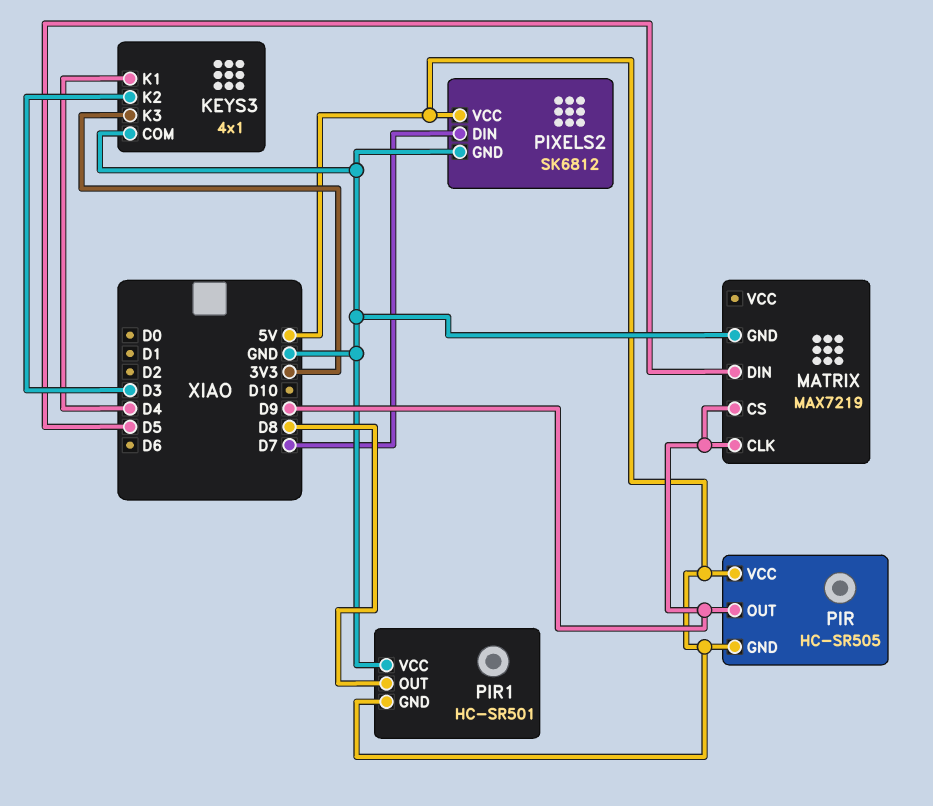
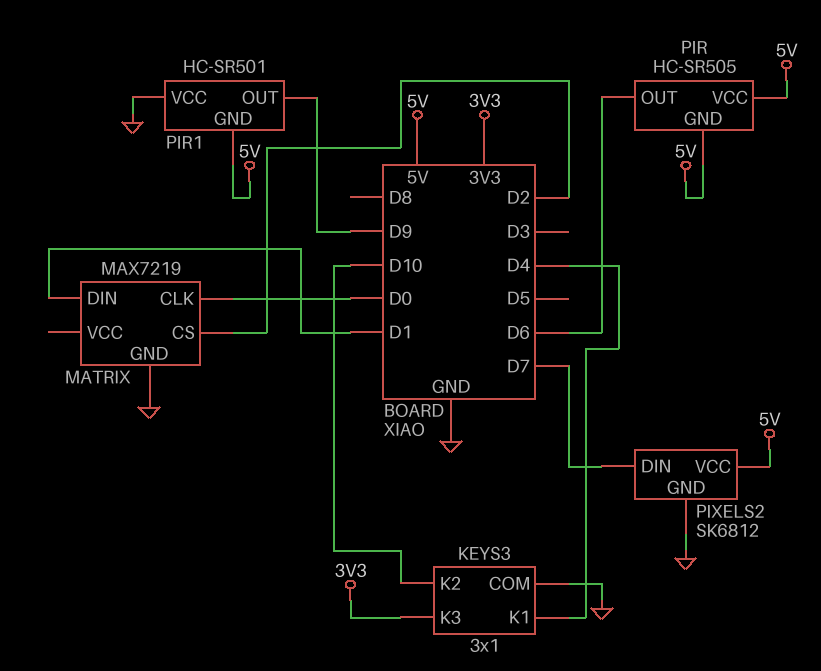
KEYS3: 4x1 -> 3x1
KEYS3 pin K2: D3 -> D10
MATRIX pin CLK: D9 -> D0
MATRIX pin CS: D9 -> D2
MATRIX pin DIN: D5 -> D1
PIR pin OUT: D9 -> D6
PIR1 pin OUT: D8 -> D9

